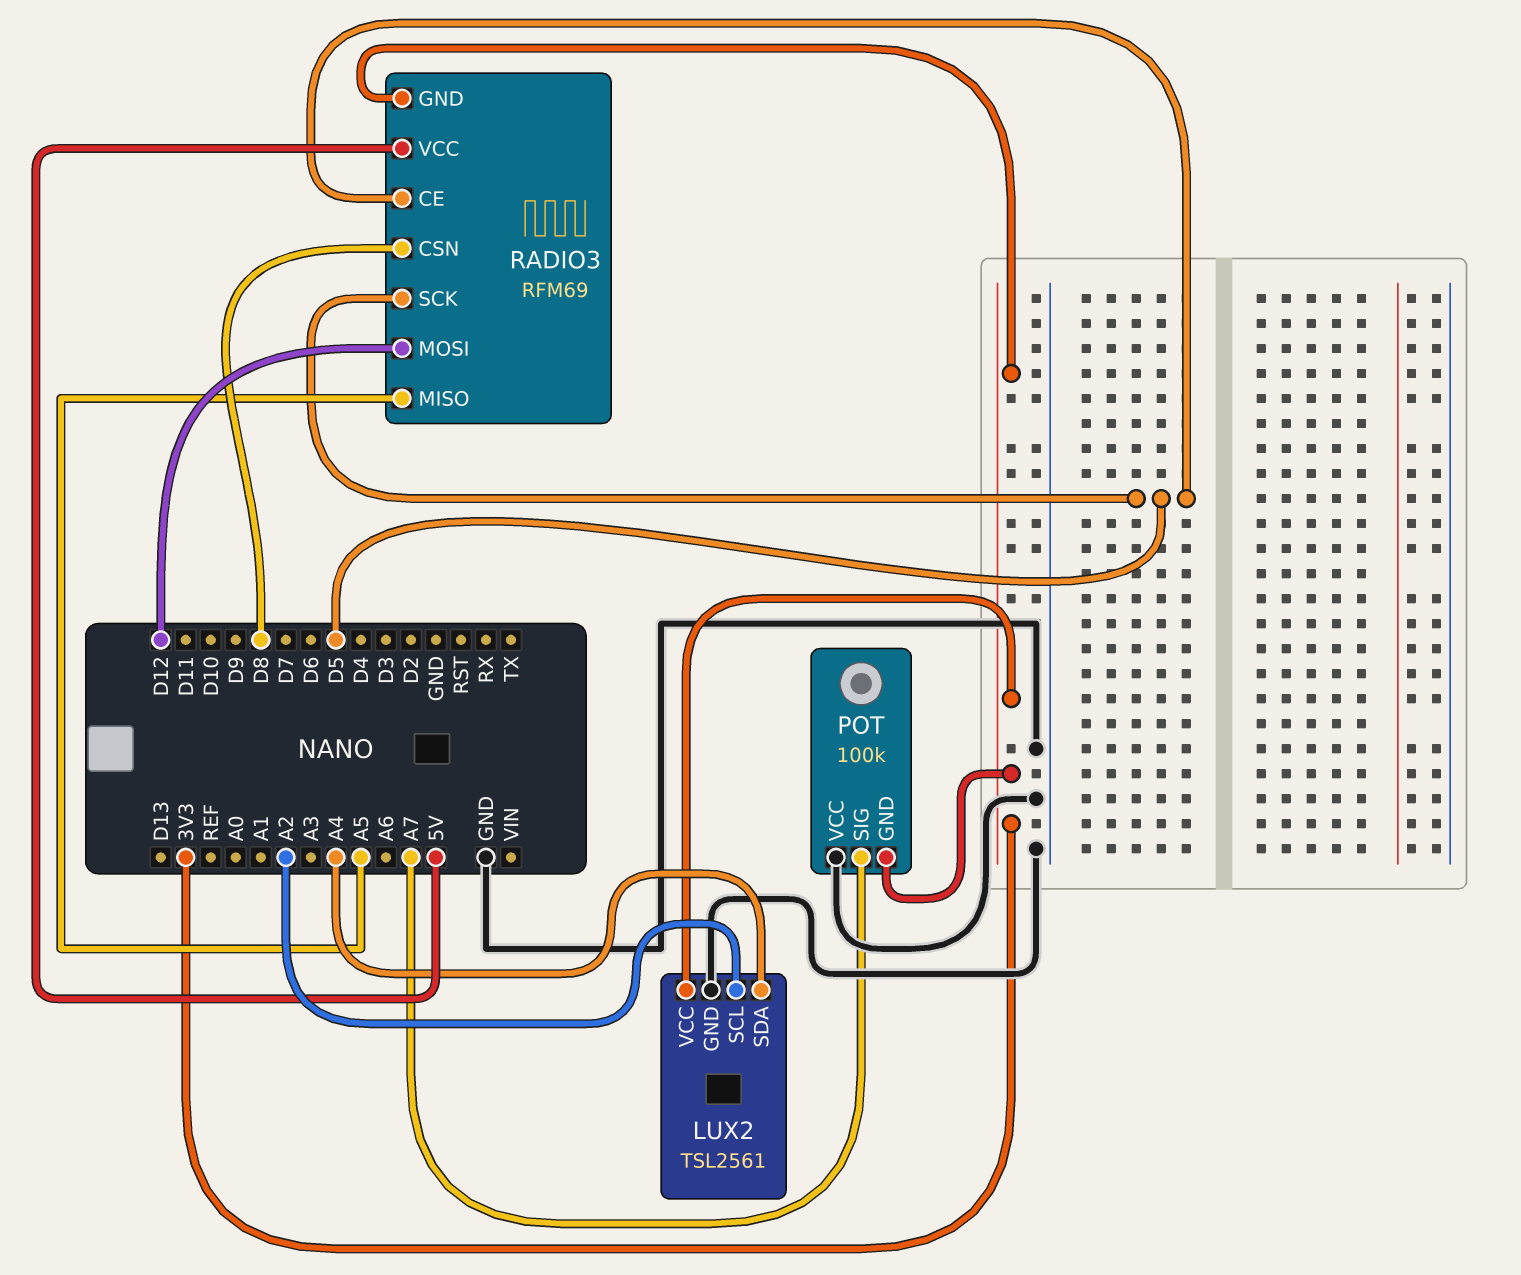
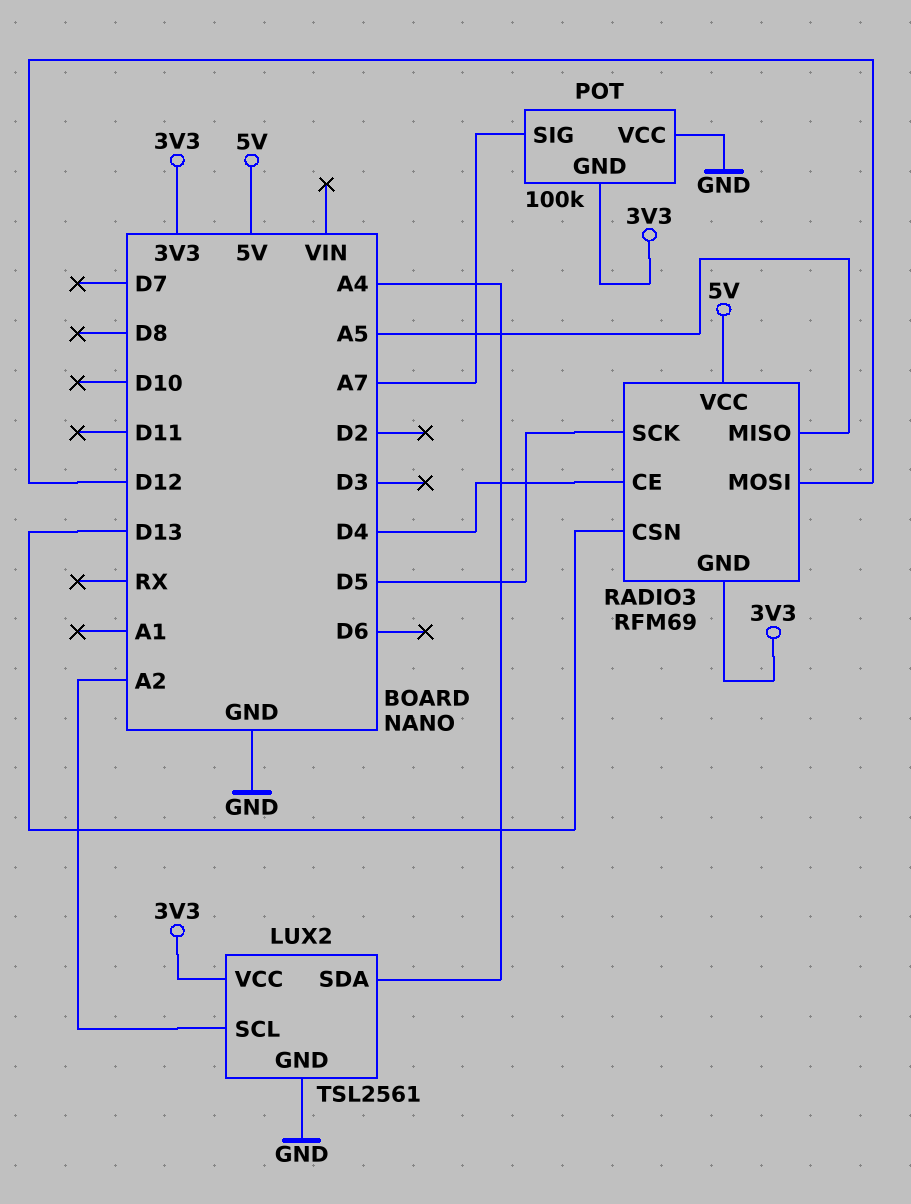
RADIO3 pin CE: D5 -> D4
RADIO3 pin CSN: D8 -> D13

